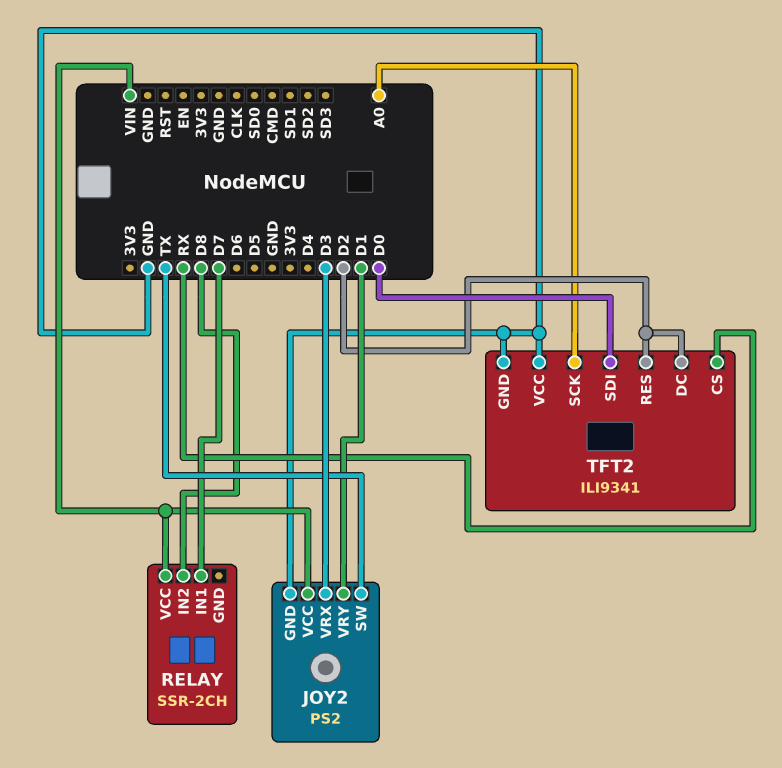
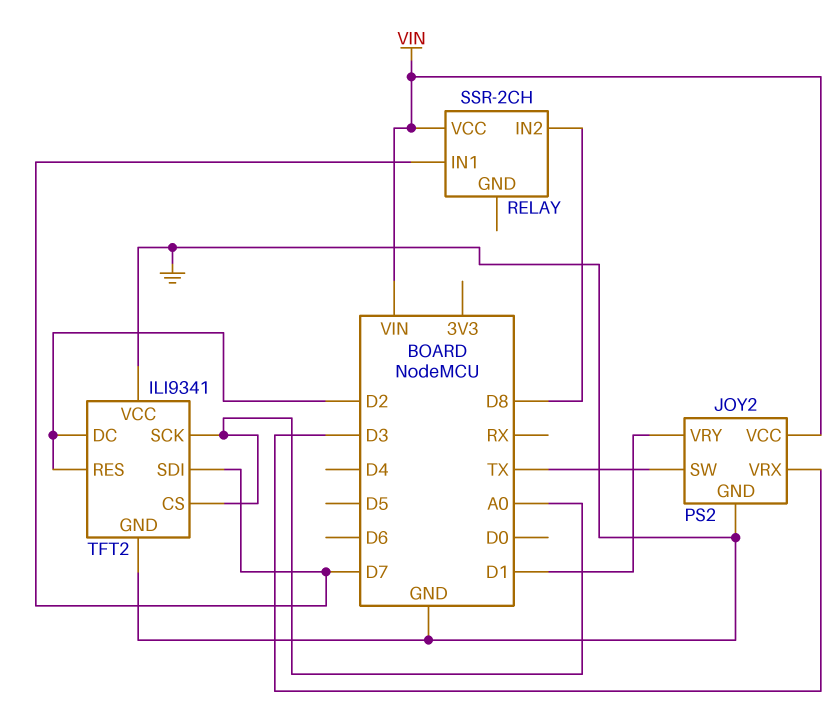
TFT2 pin CS: RX -> A0
TFT2 pin SDI: D0 -> D7

